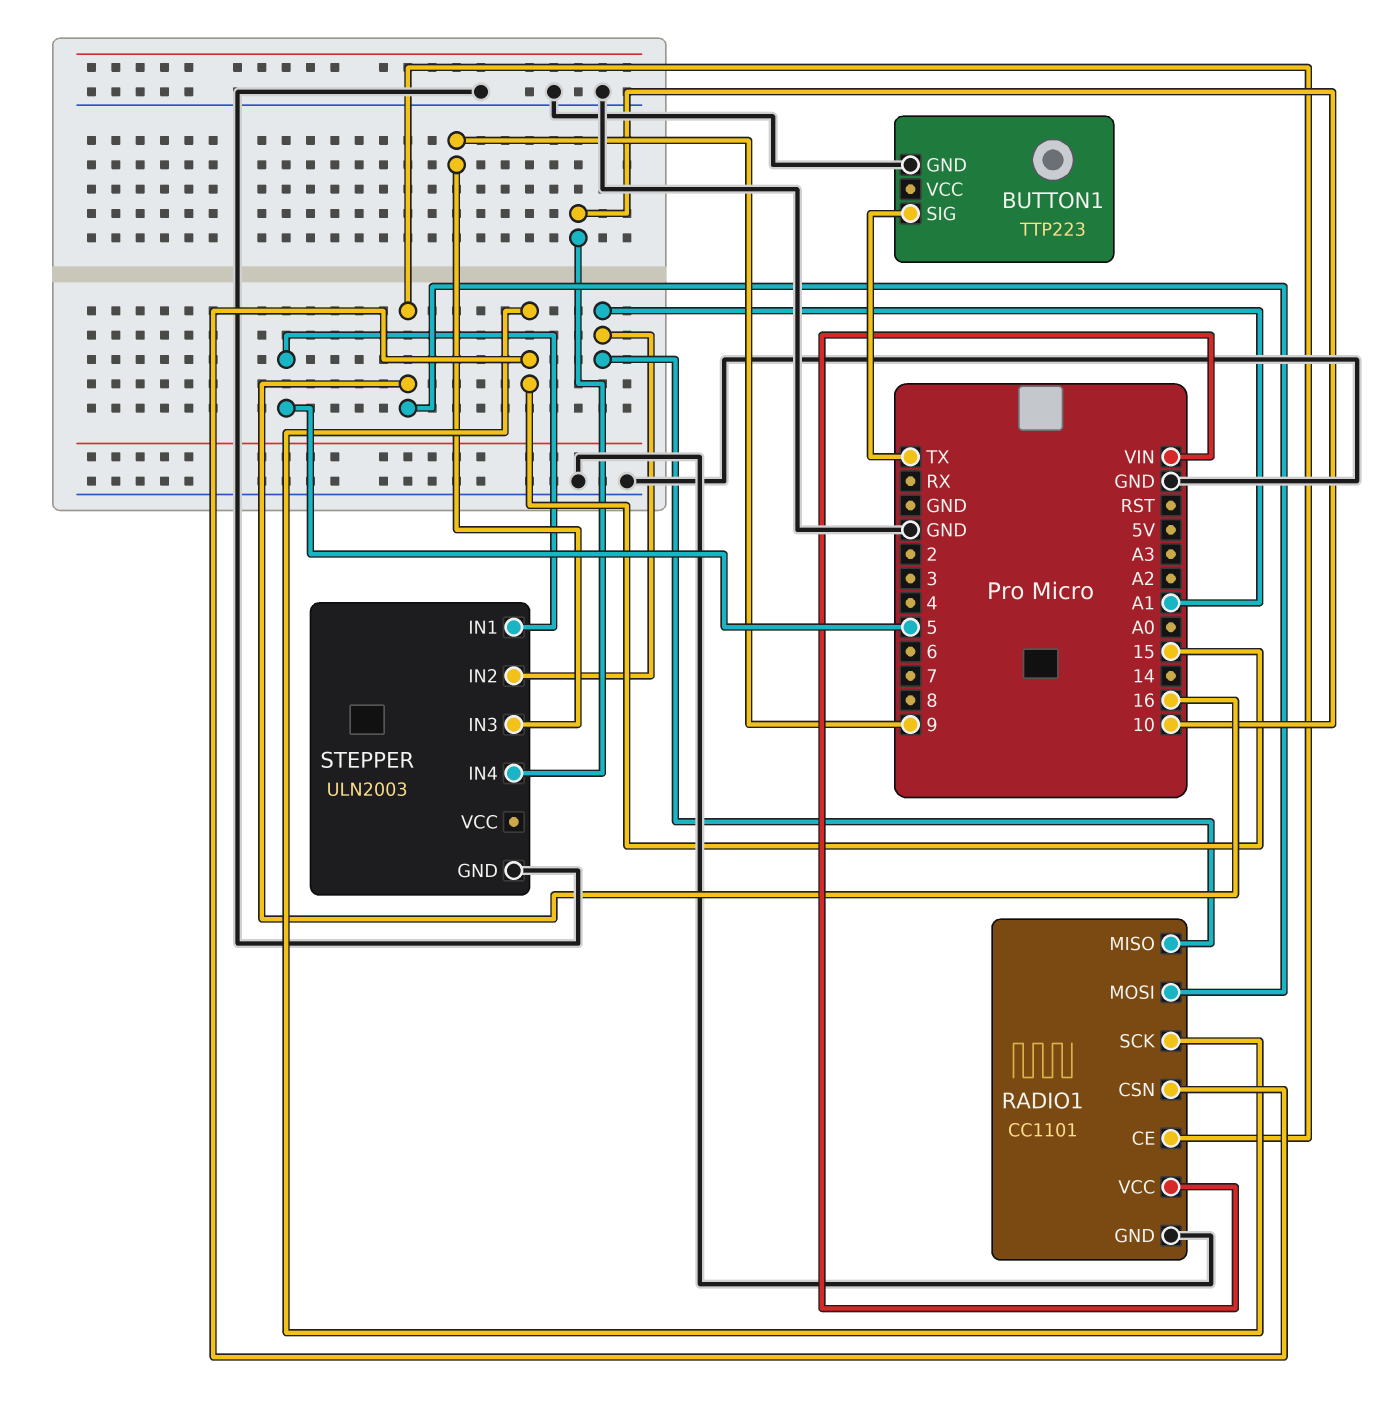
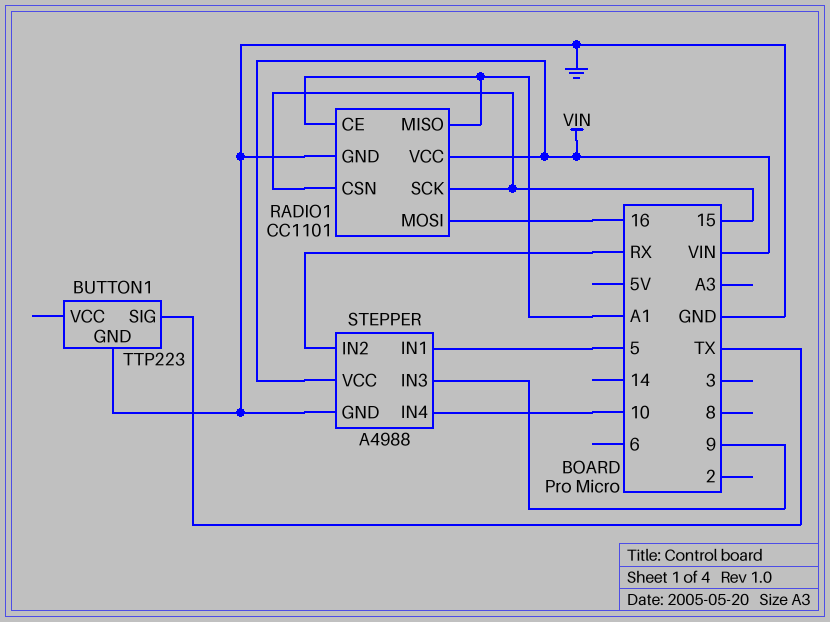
RADIO1 pin CE: 16 -> A1
STEPPER: ULN2003 -> A4988
STEPPER pin IN2: A1 -> RX
STEPPER pin VCC: none -> VIN

